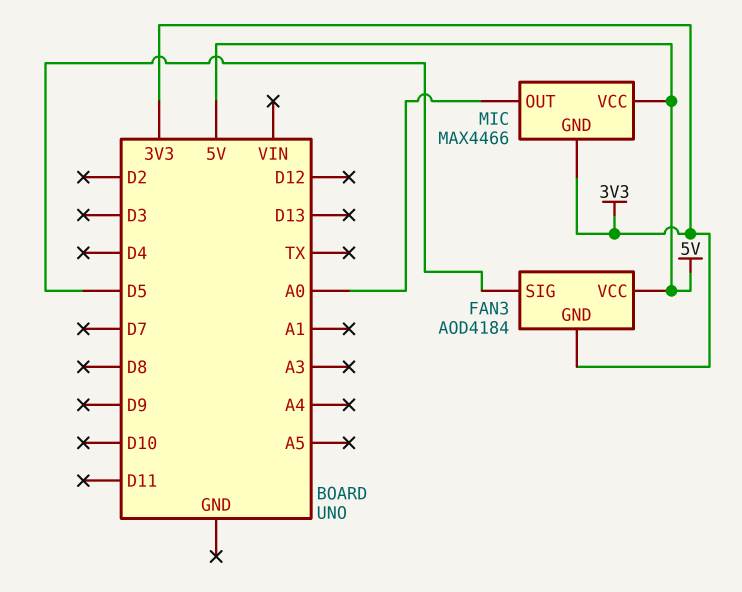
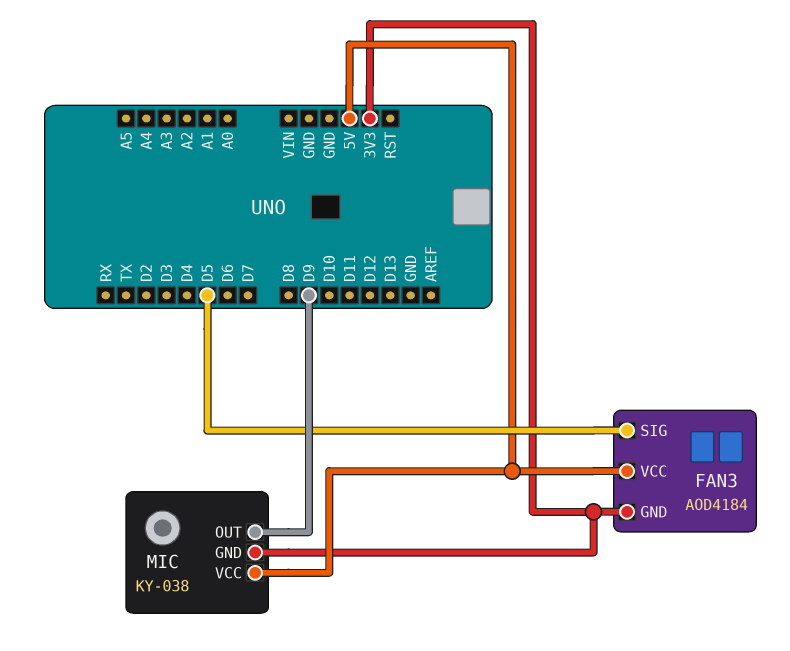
MIC: MAX4466 -> KY-038
MIC pin OUT: A0 -> D9

